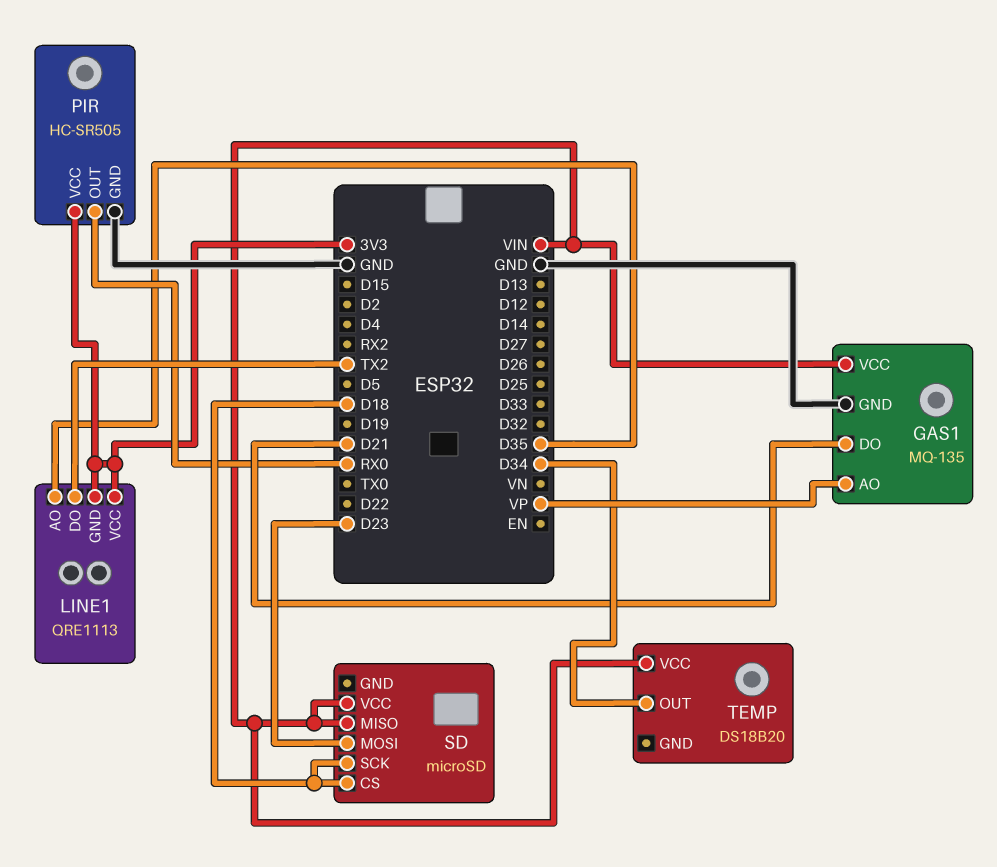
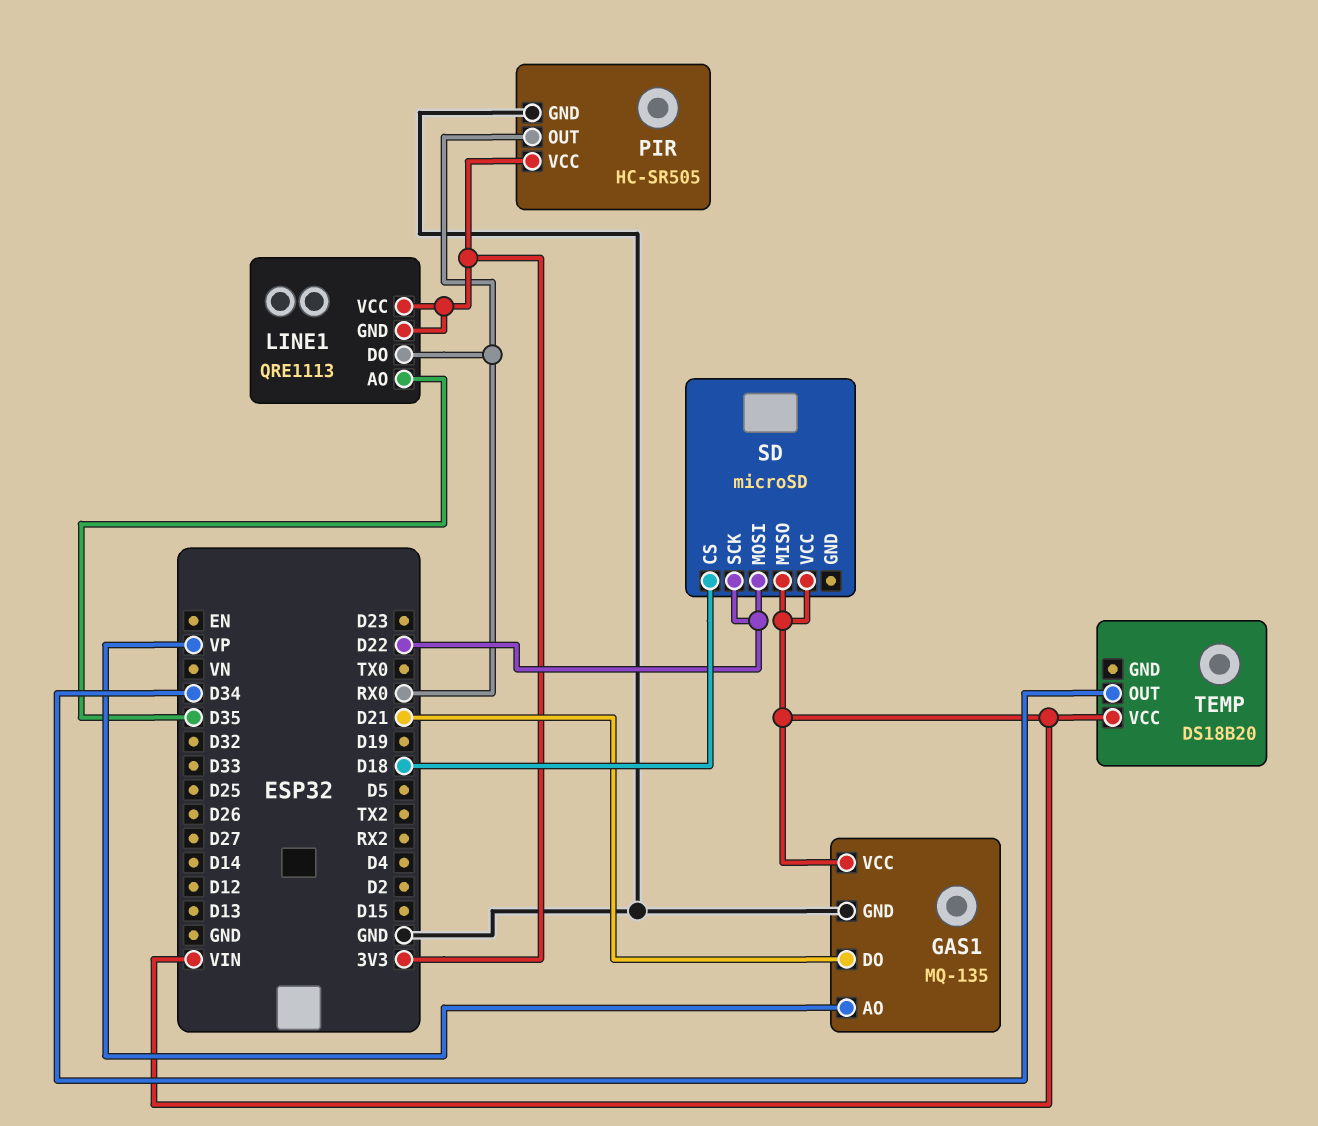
LINE1 pin DO: TX2 -> RX0
SD pin MOSI: D23 -> D22
SD pin SCK: D18 -> D22

